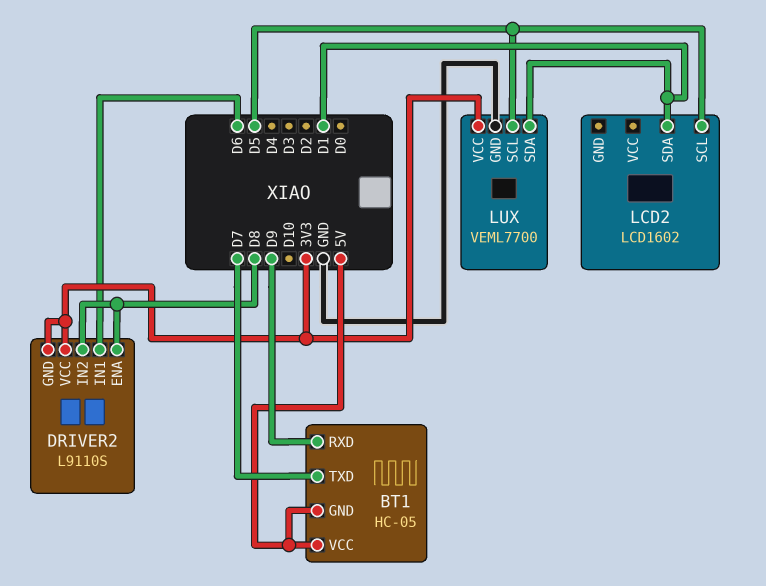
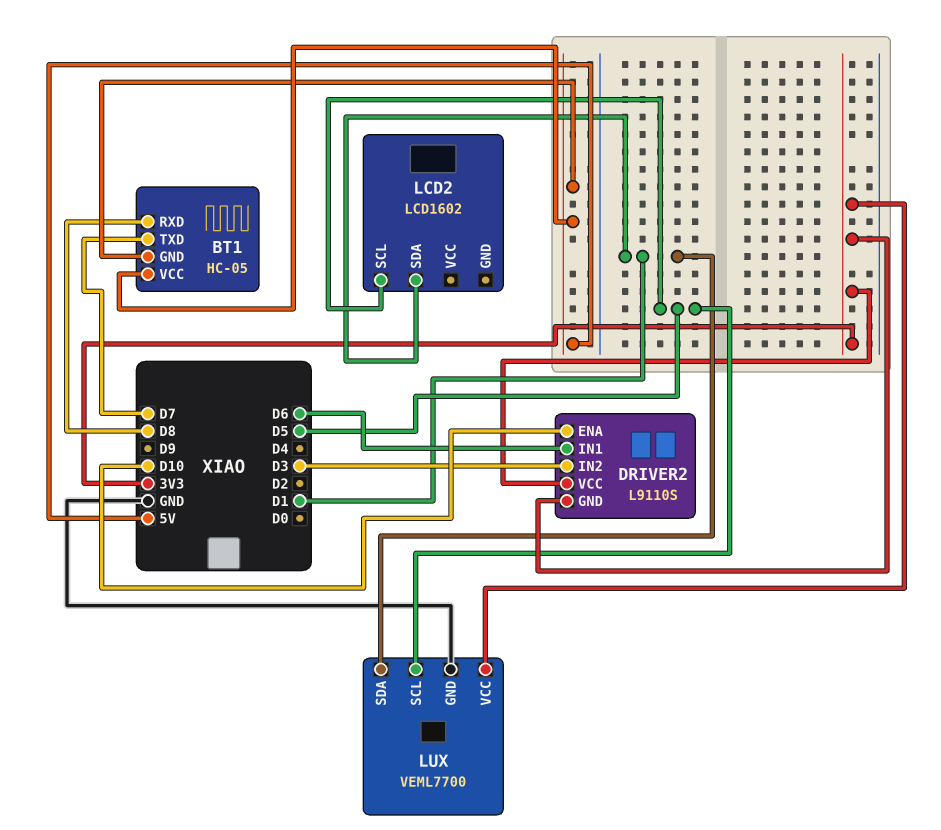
BT1 pin RXD: D9 -> D8
DRIVER2 pin ENA: D8 -> D10
DRIVER2 pin IN2: D8 -> D3

